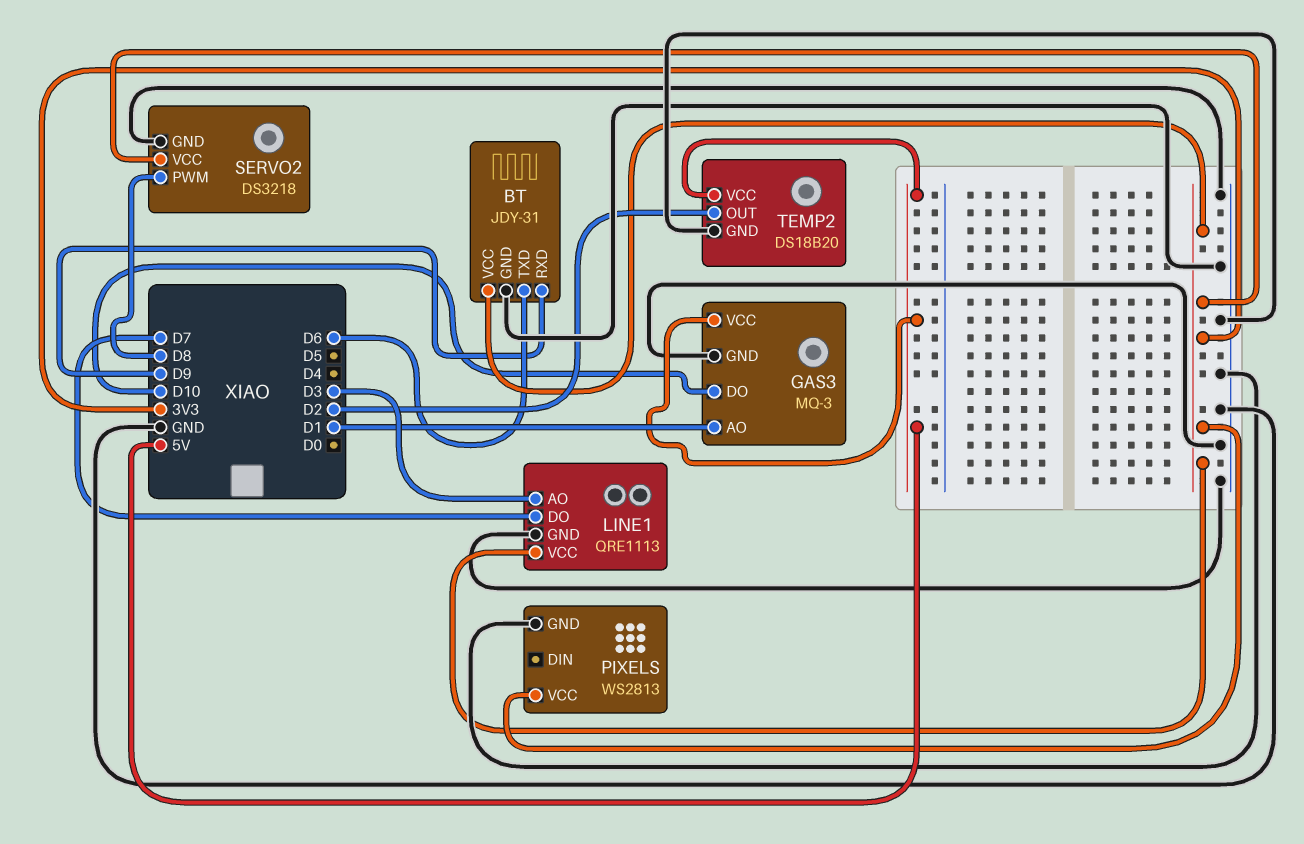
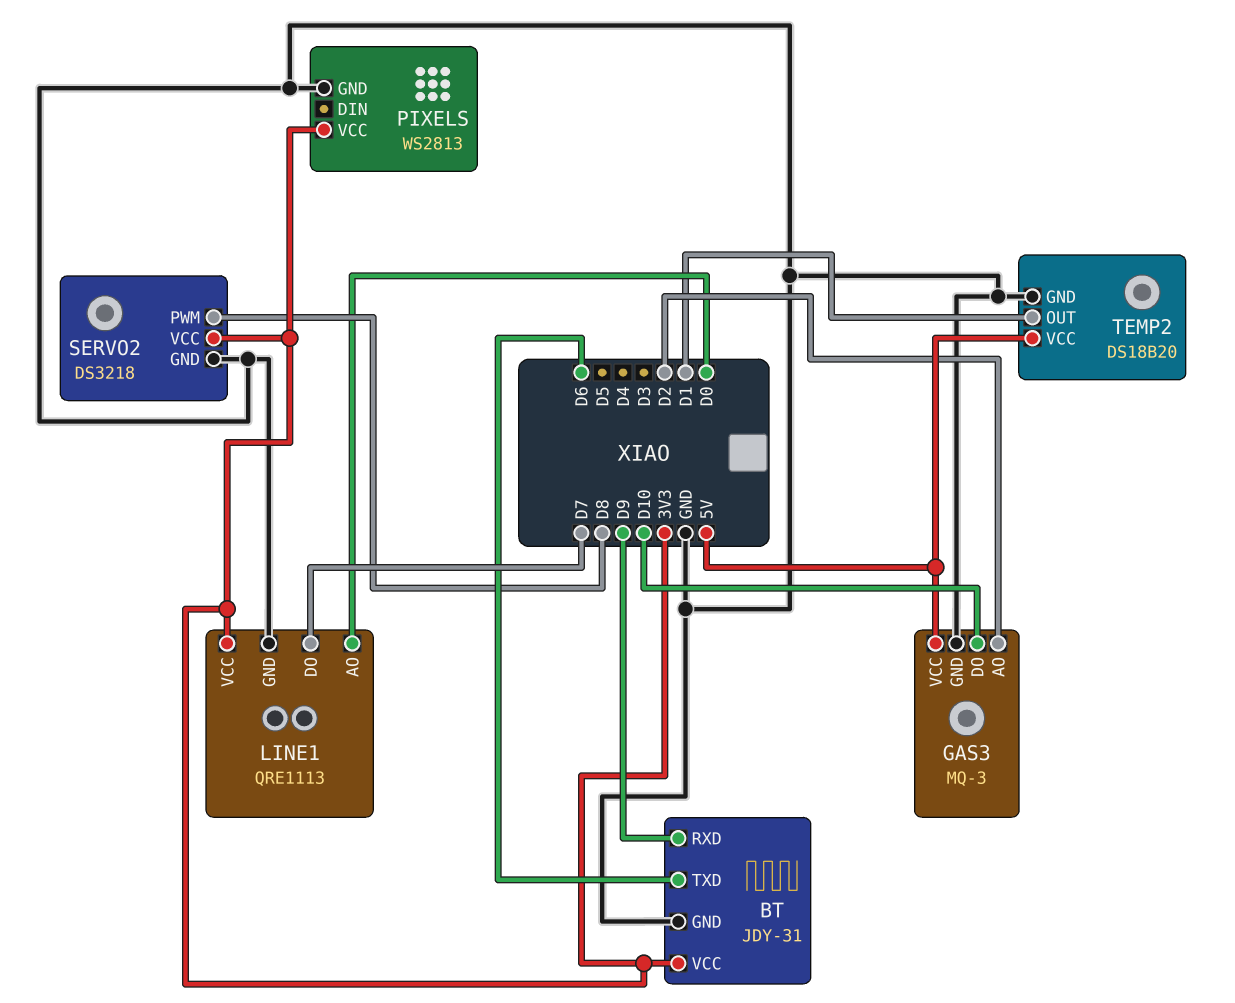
GAS3 pin AO: D1 -> D2
LINE1 pin AO: D3 -> D0
TEMP2 pin OUT: D2 -> D1

